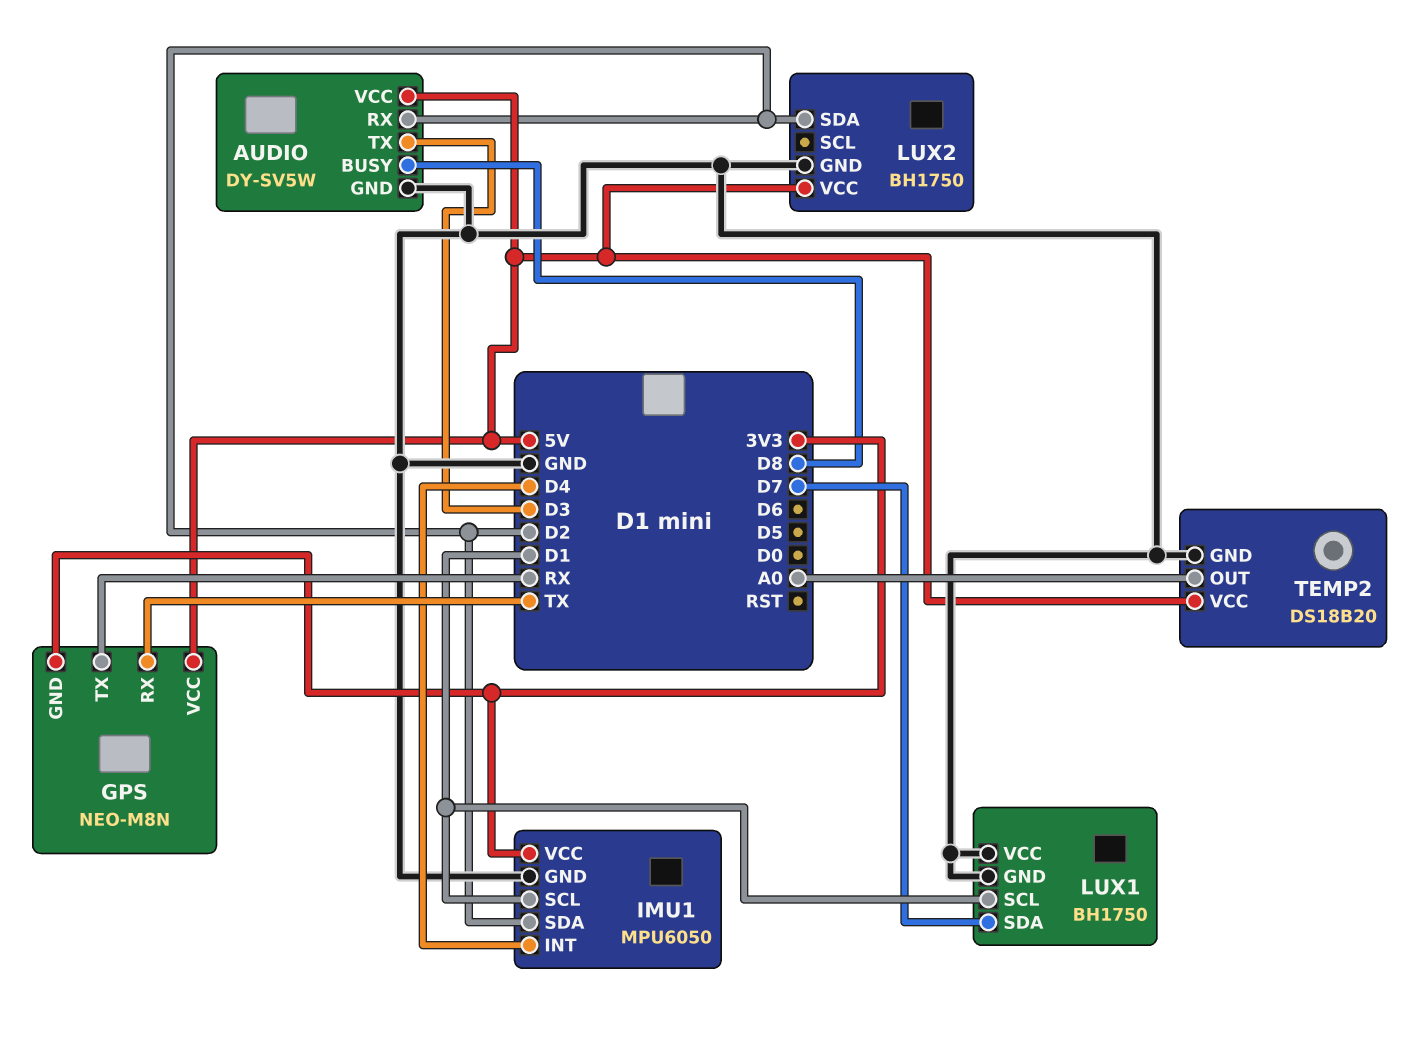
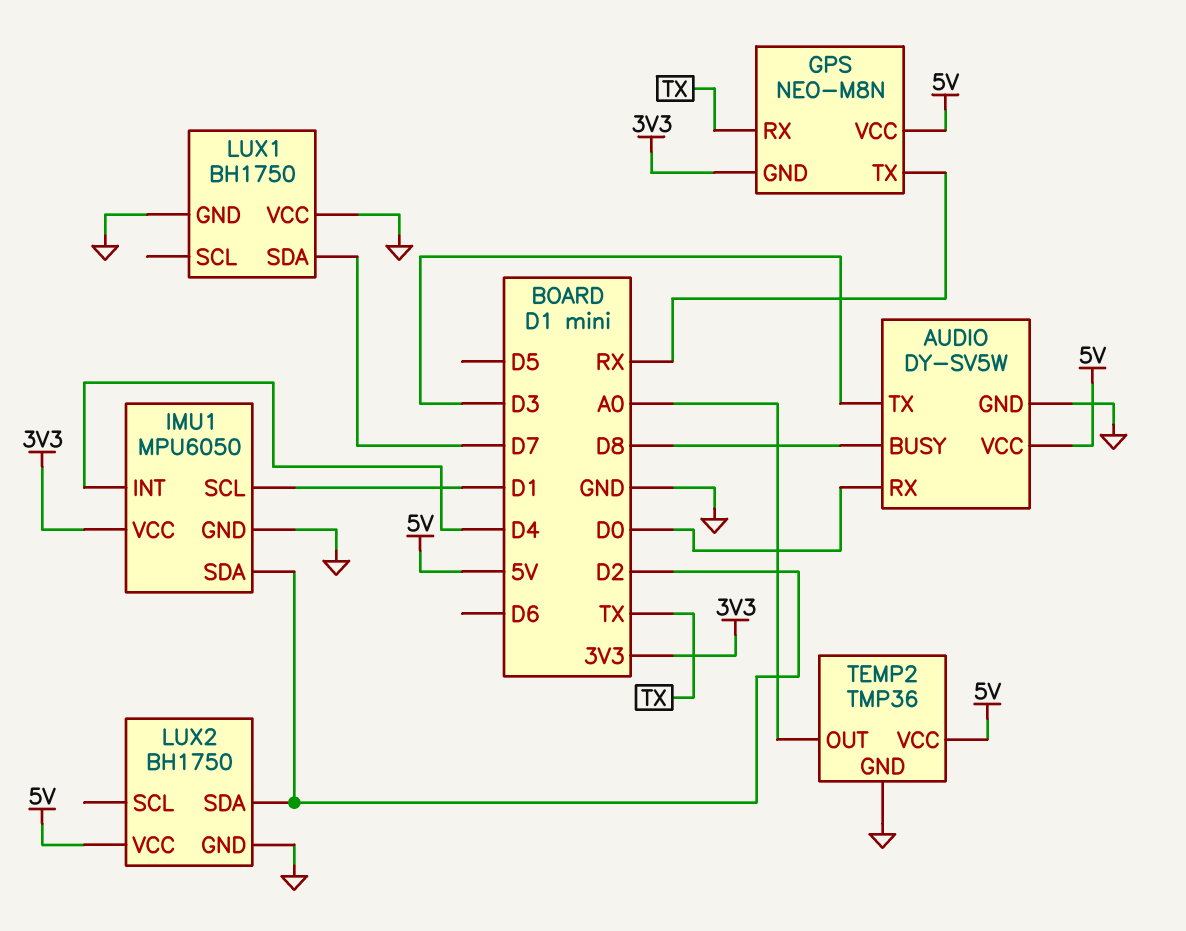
AUDIO pin RX: D2 -> D0
LUX1 pin SCL: D1 -> none
TEMP2: DS18B20 -> TMP36

